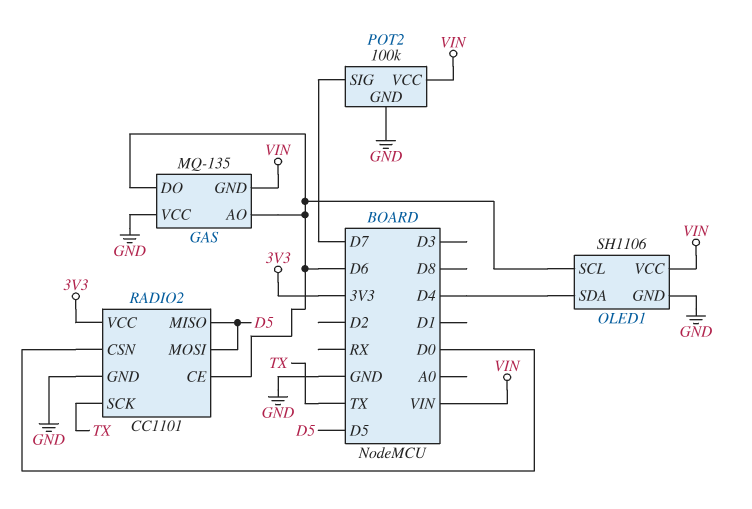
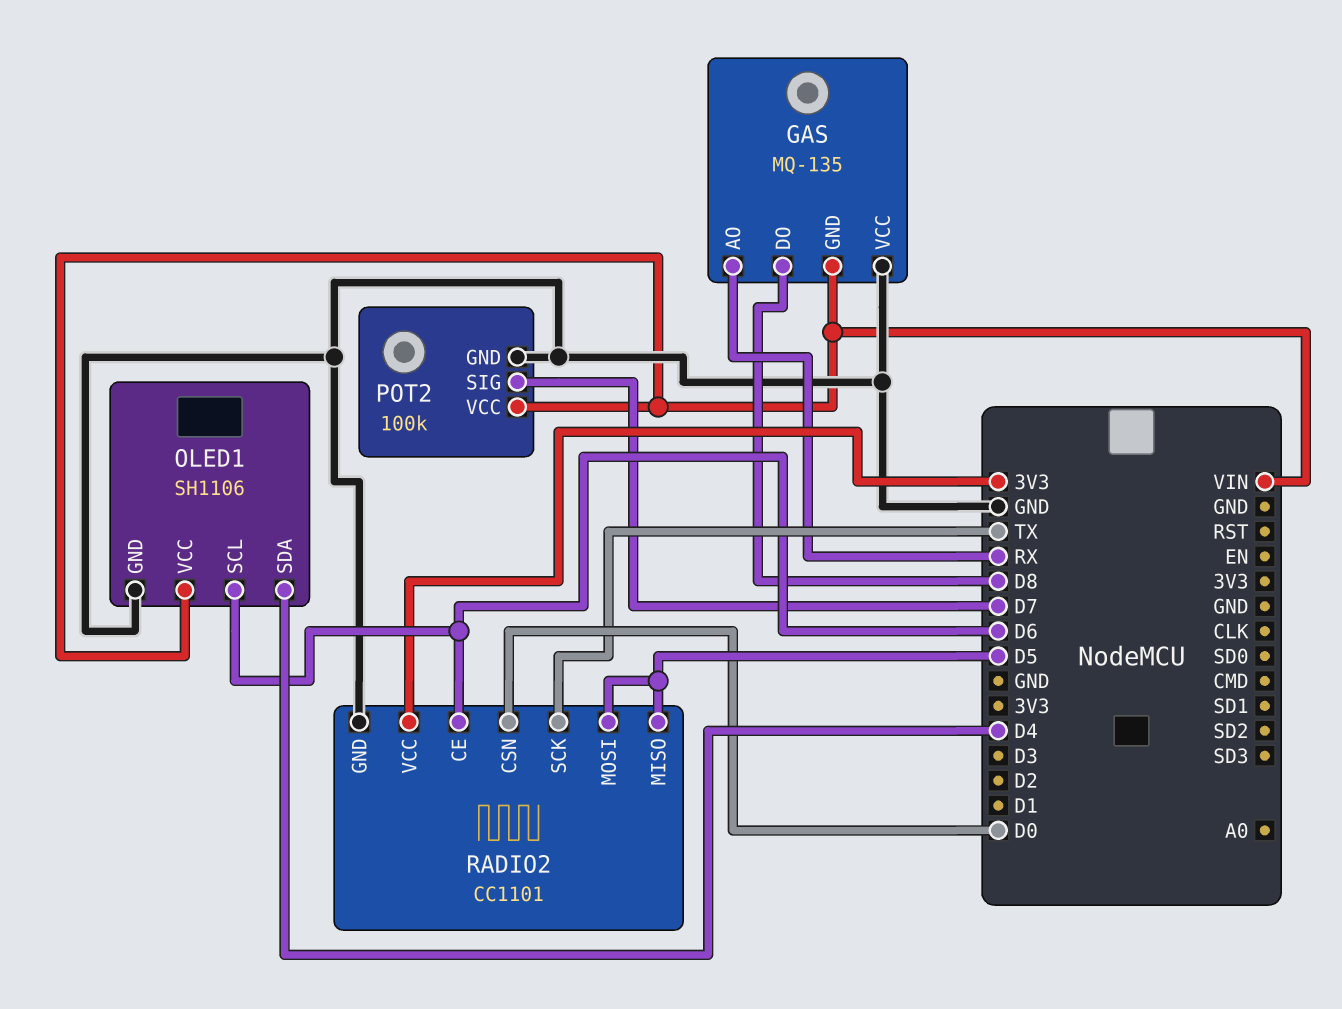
GAS pin AO: D6 -> RX
GAS pin DO: D6 -> D8

